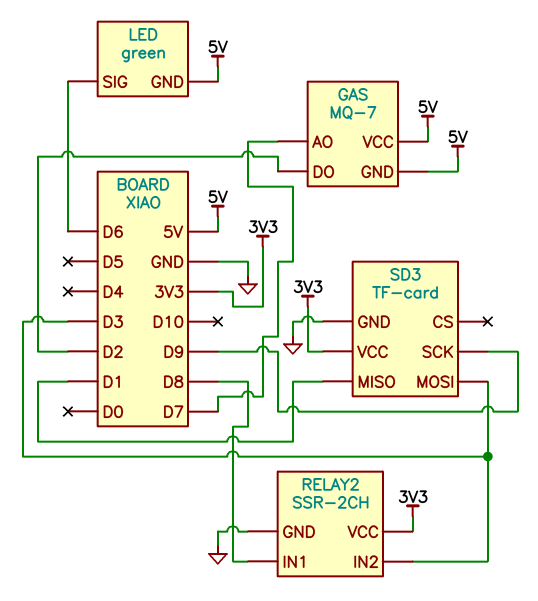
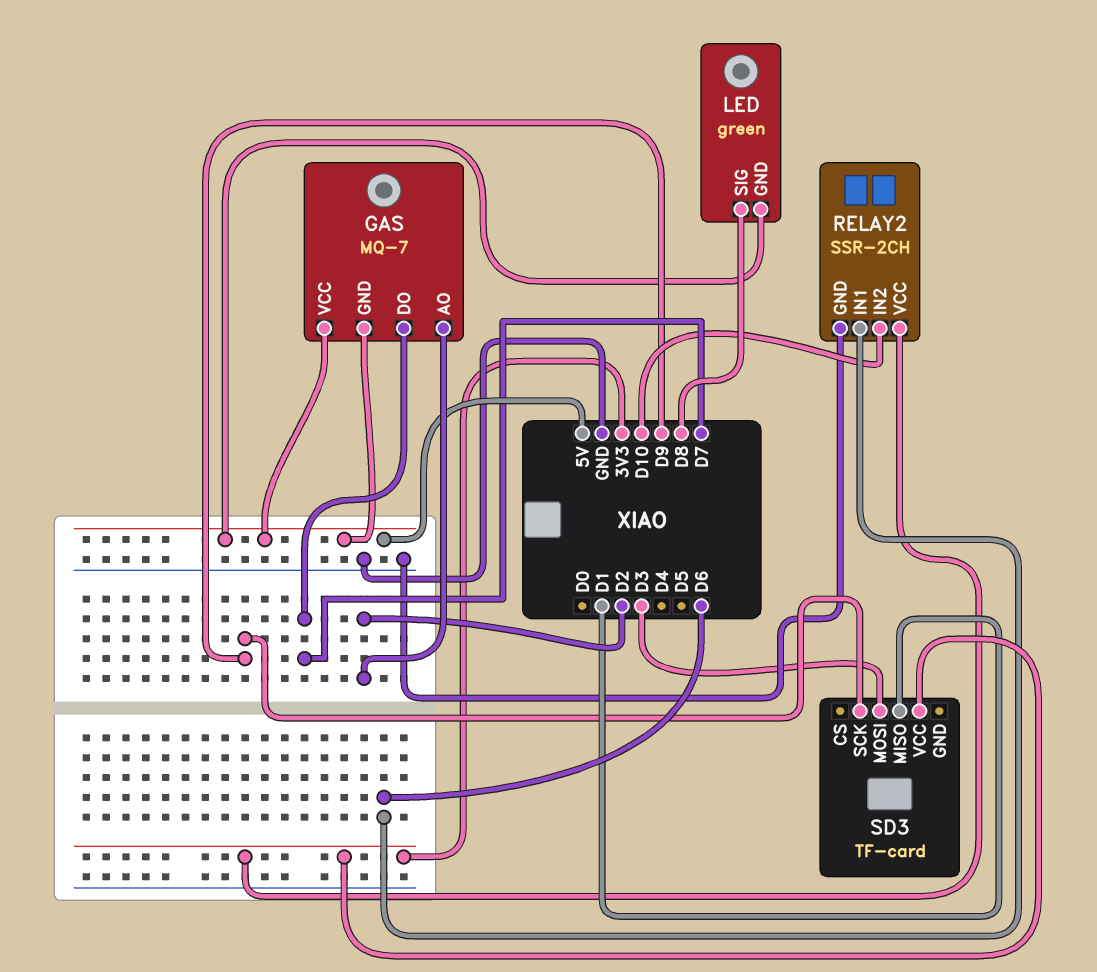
GAS pin AO: D7 -> D2
GAS pin DO: D2 -> D7
LED pin SIG: D6 -> D8
RELAY2 pin IN1: D8 -> D6
RELAY2 pin IN2: D3 -> D10
SD3 pin GND: GND -> none

